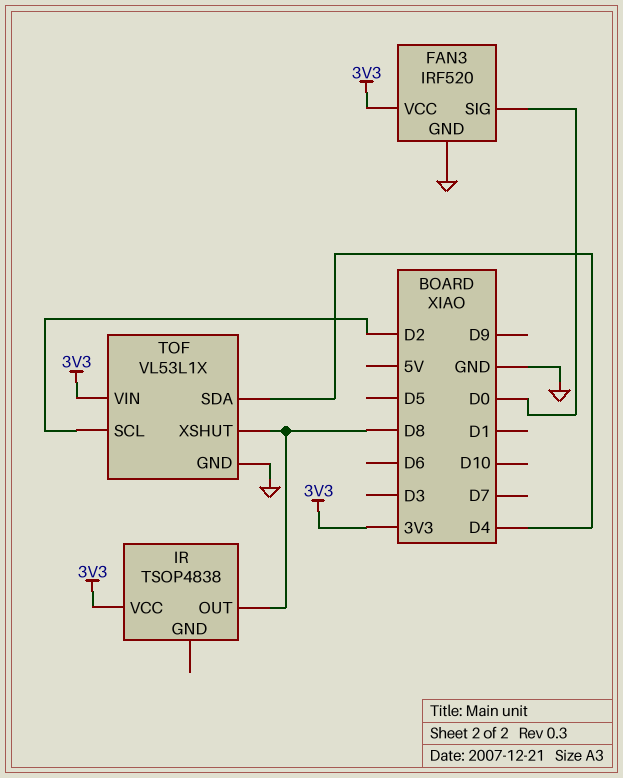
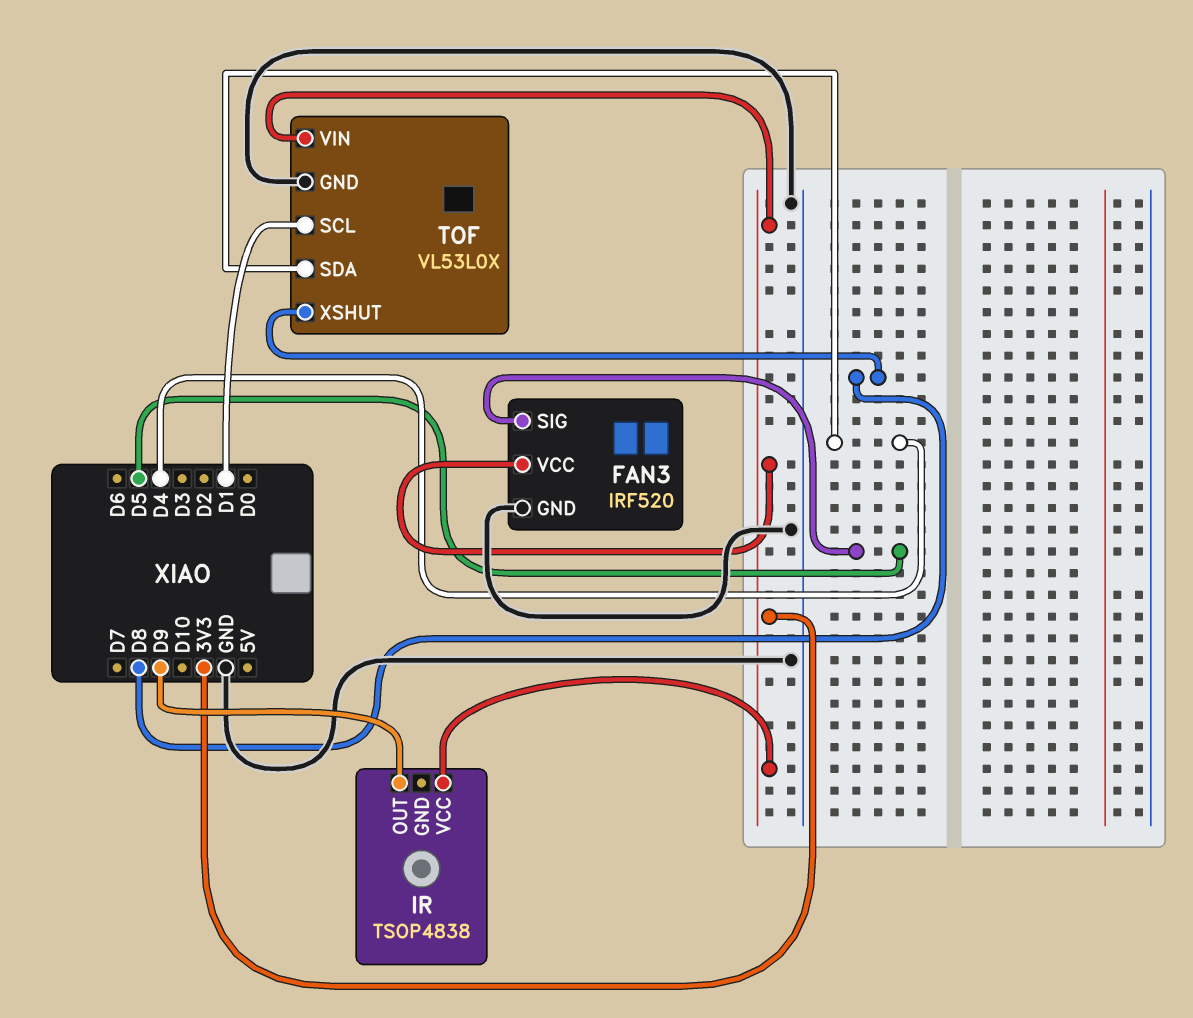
FAN3 pin SIG: D0 -> D5
IR pin OUT: D8 -> D9
TOF: VL53L1X -> VL53L0X
TOF pin SCL: D2 -> D1

